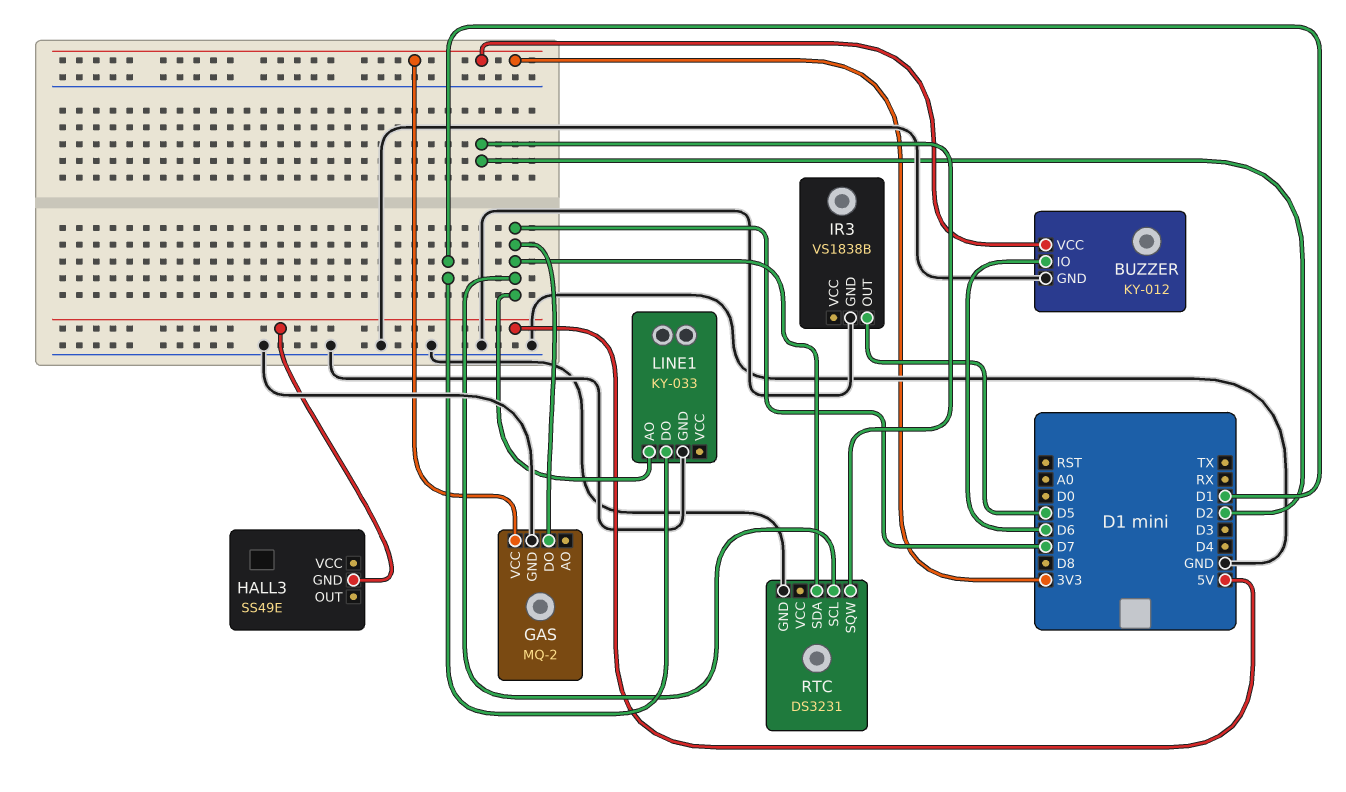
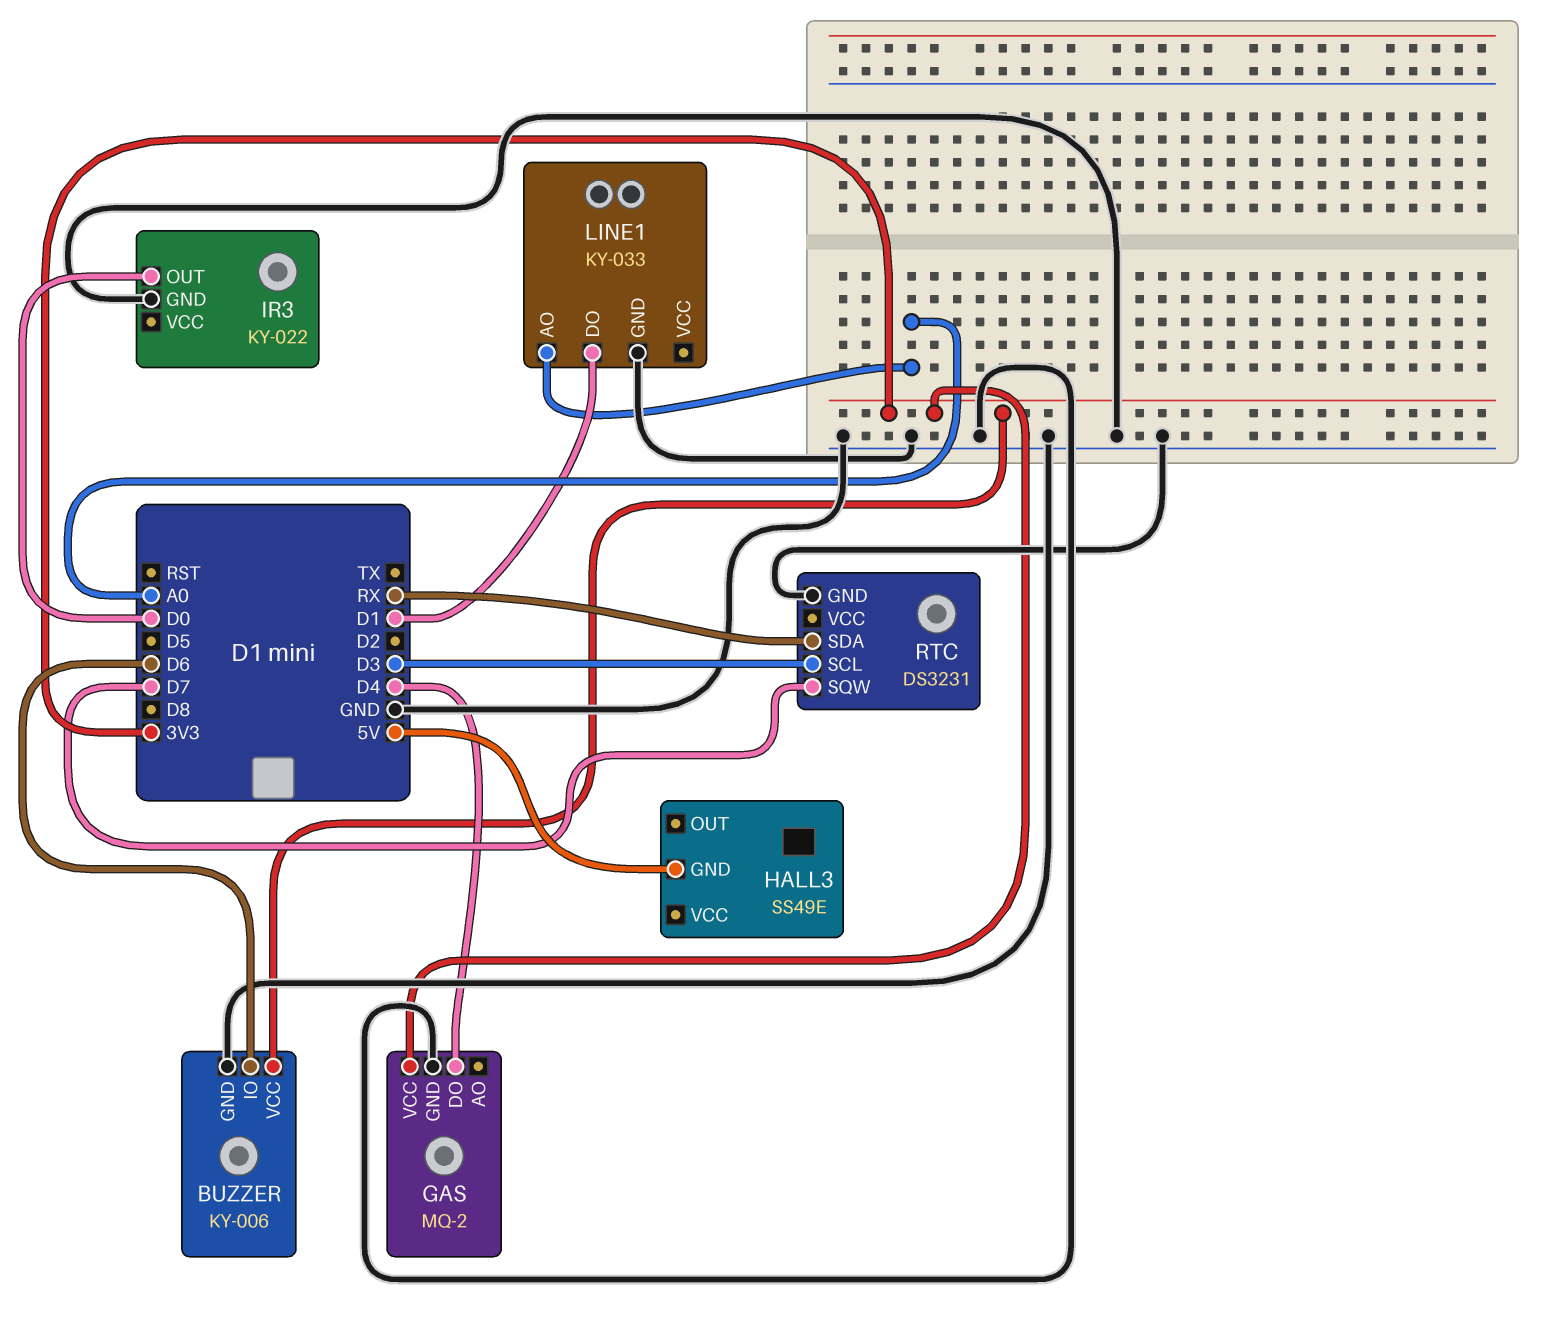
BUZZER: KY-012 -> KY-006
GAS pin DO: D7 -> D4
IR3: VS1838B -> KY-022
IR3 pin OUT: D5 -> D0
LINE1 pin AO: D7 -> A0
RTC pin SCL: D7 -> D3
RTC pin SDA: D7 -> RX
RTC pin SQW: D2 -> D7

